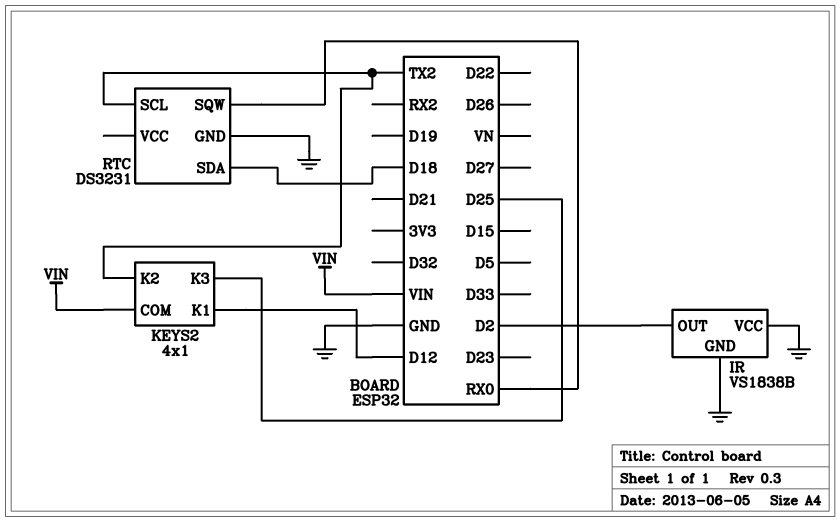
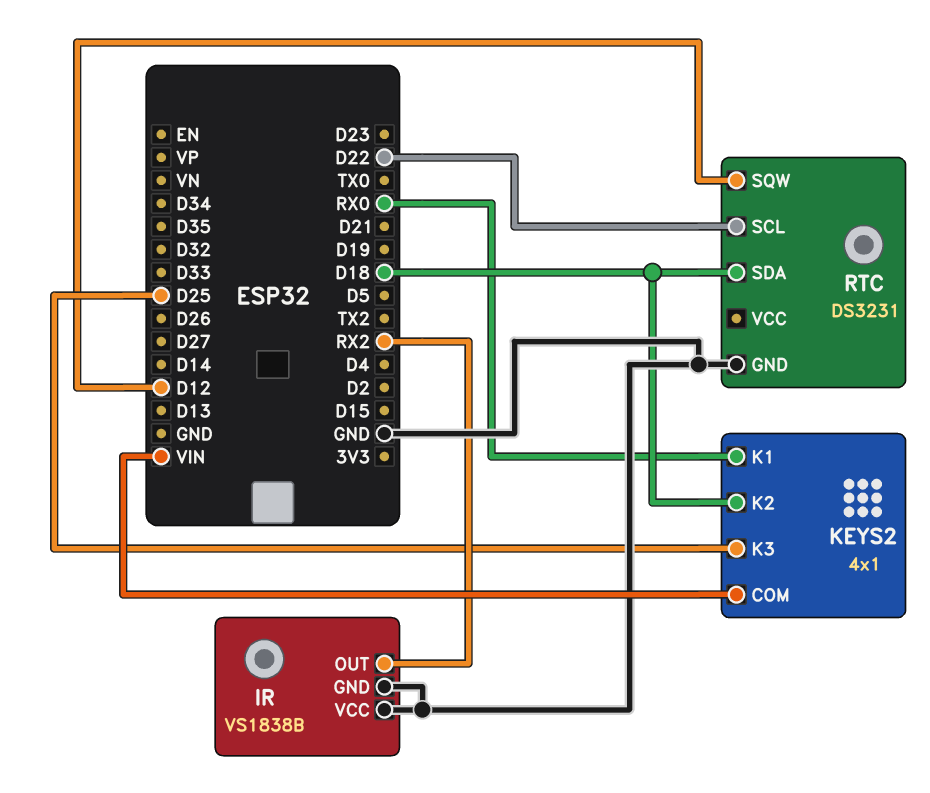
IR pin OUT: D2 -> RX2
KEYS2 pin K1: D12 -> RX0
KEYS2 pin K2: TX2 -> D18
RTC pin SCL: TX2 -> D22
RTC pin SQW: RX0 -> D12

